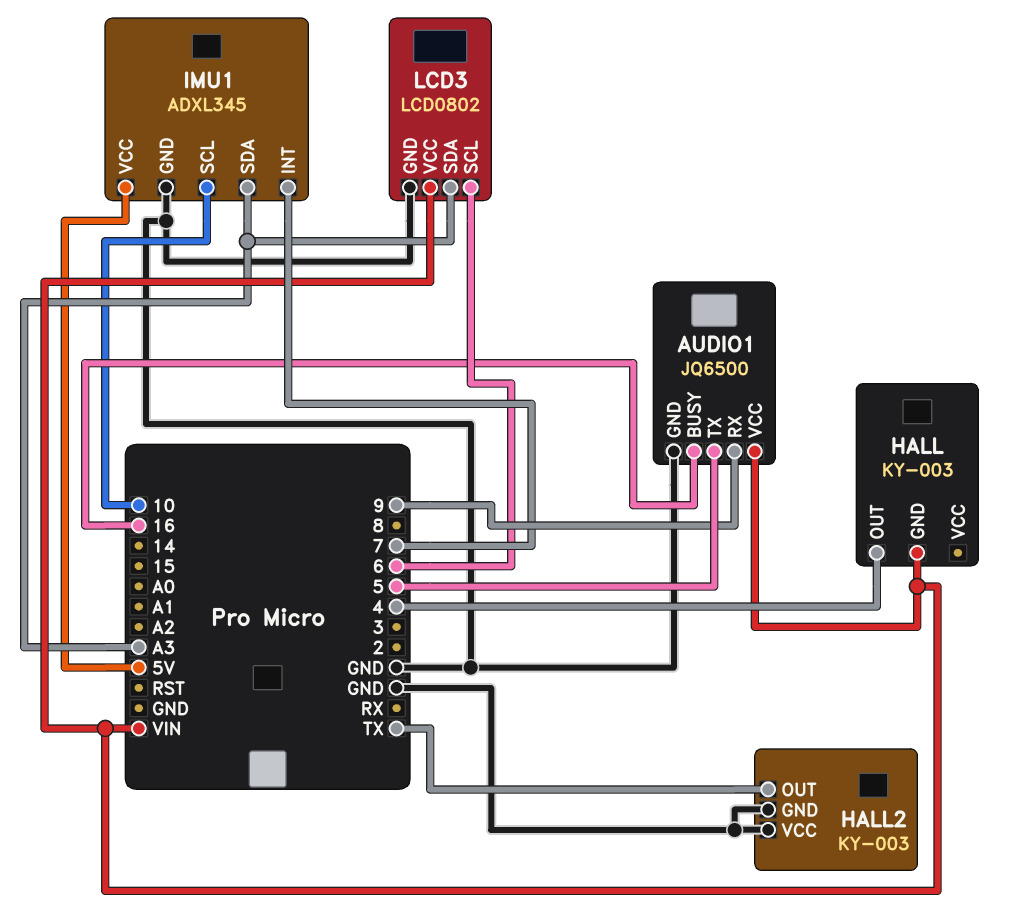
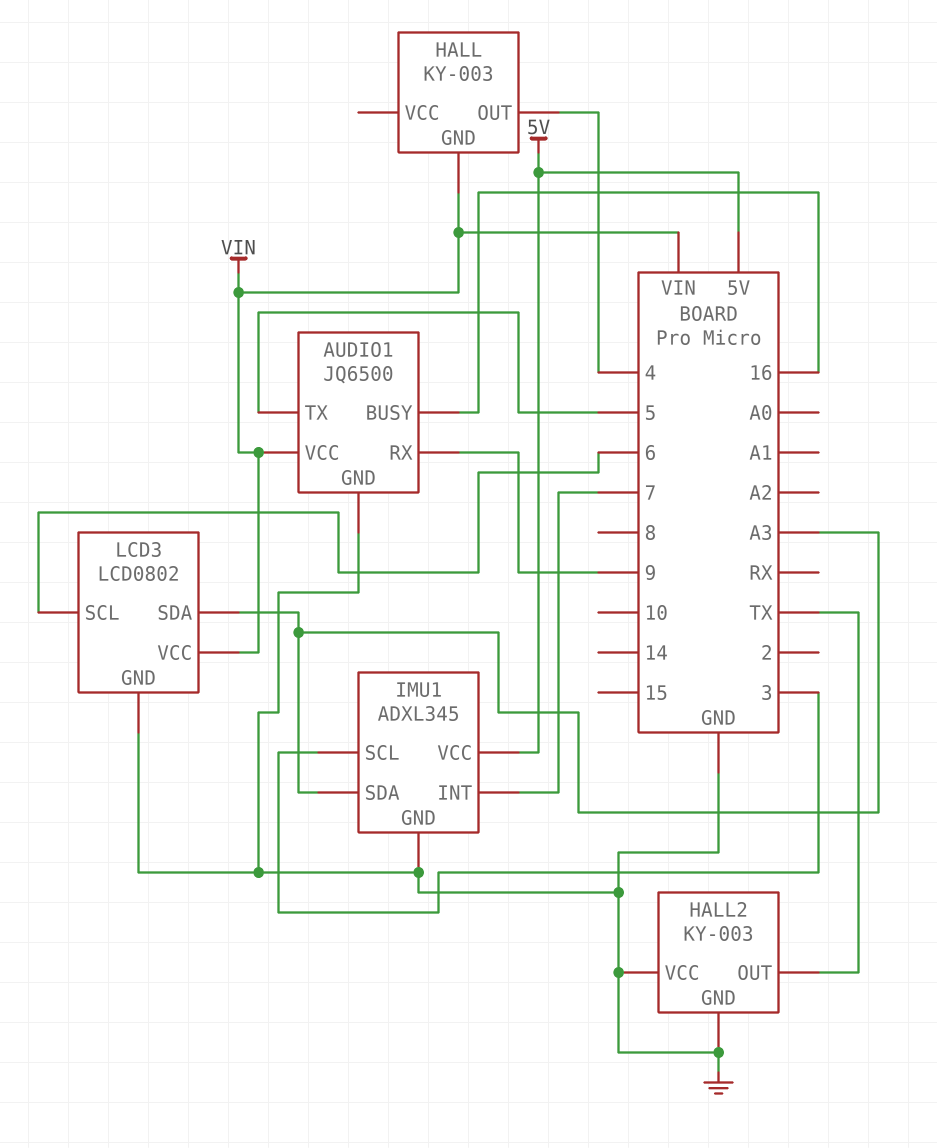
IMU1 pin SCL: 10 -> 3

